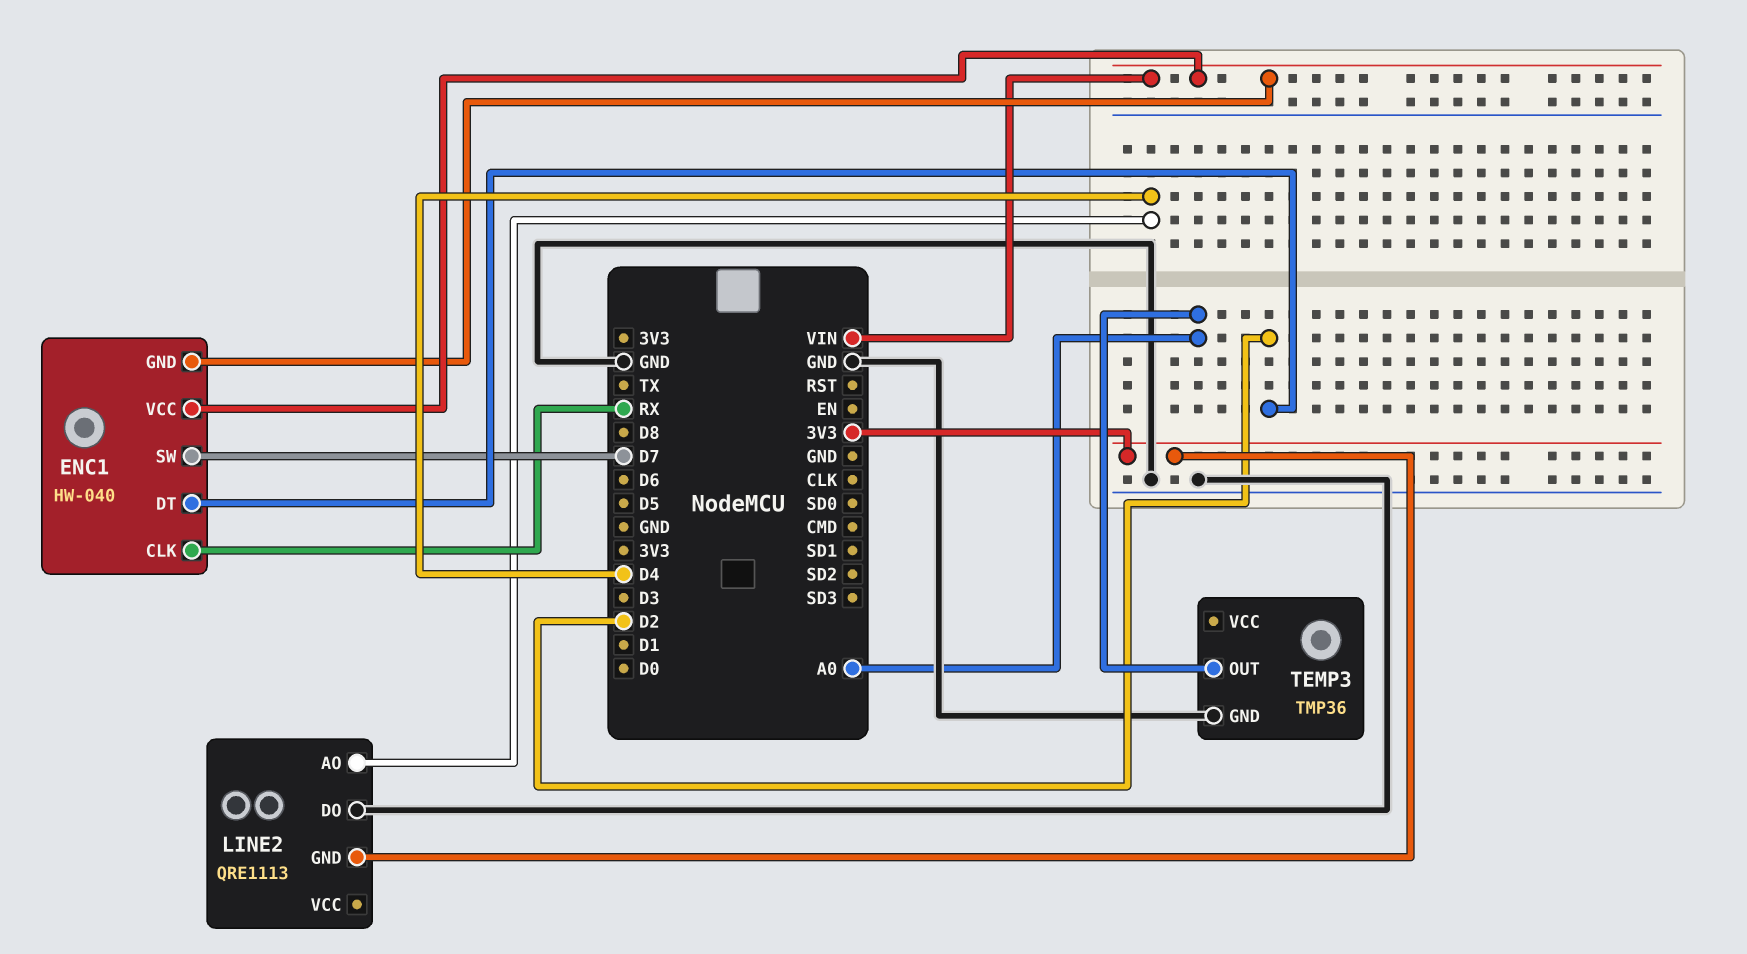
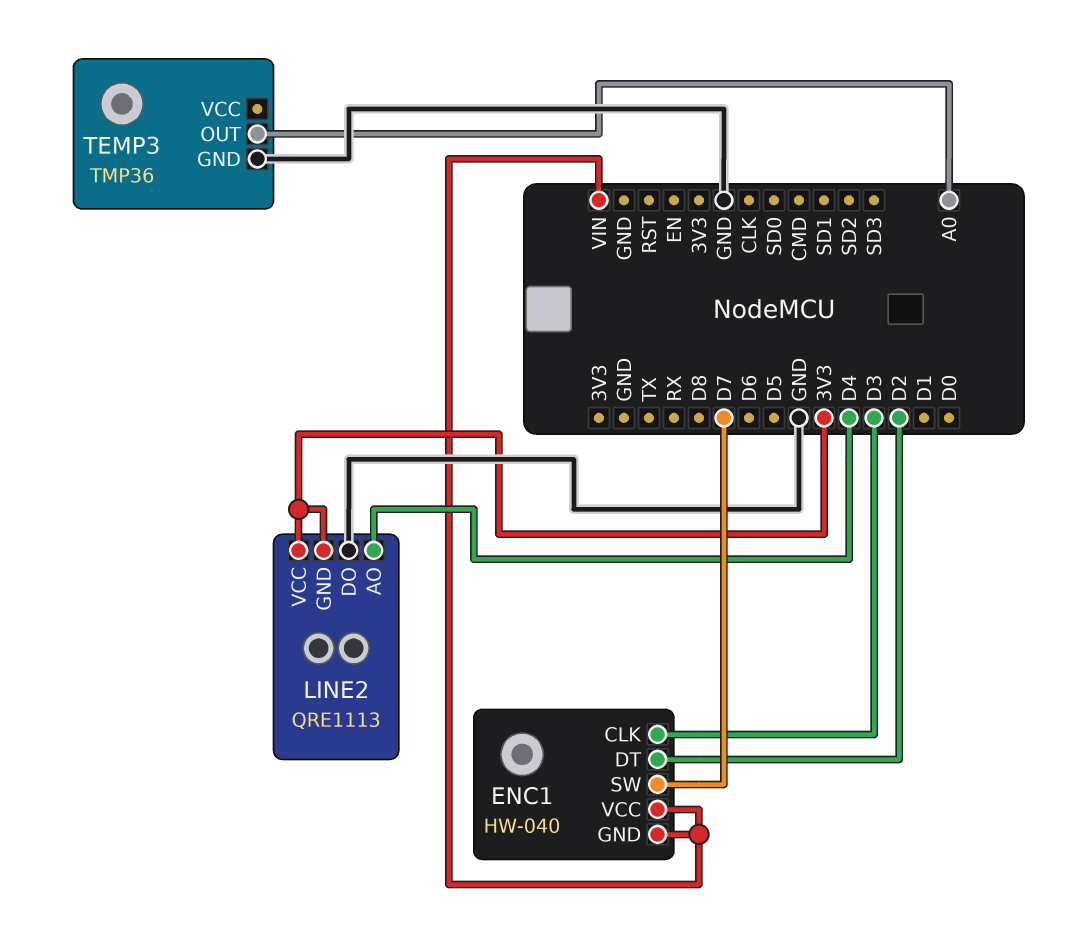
ENC1 pin CLK: RX -> D3
LINE2 pin VCC: none -> 3V3

